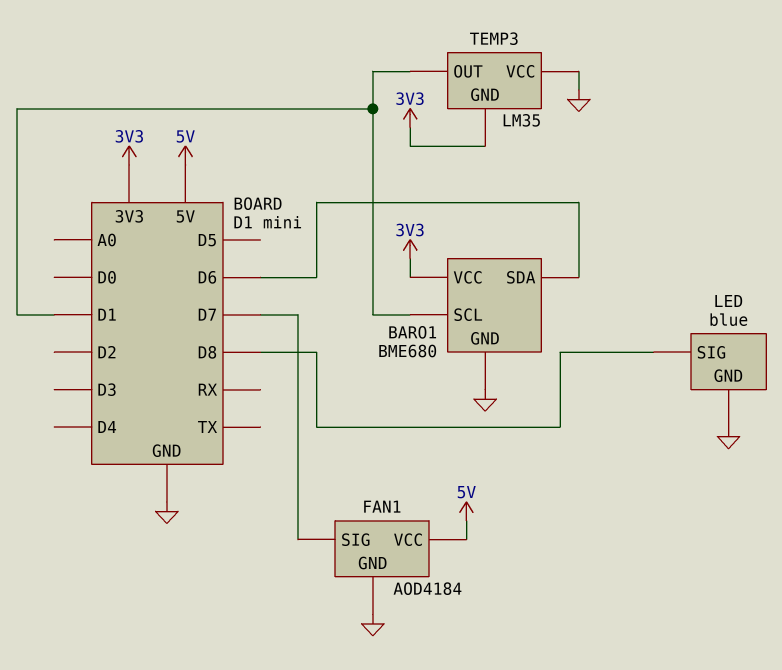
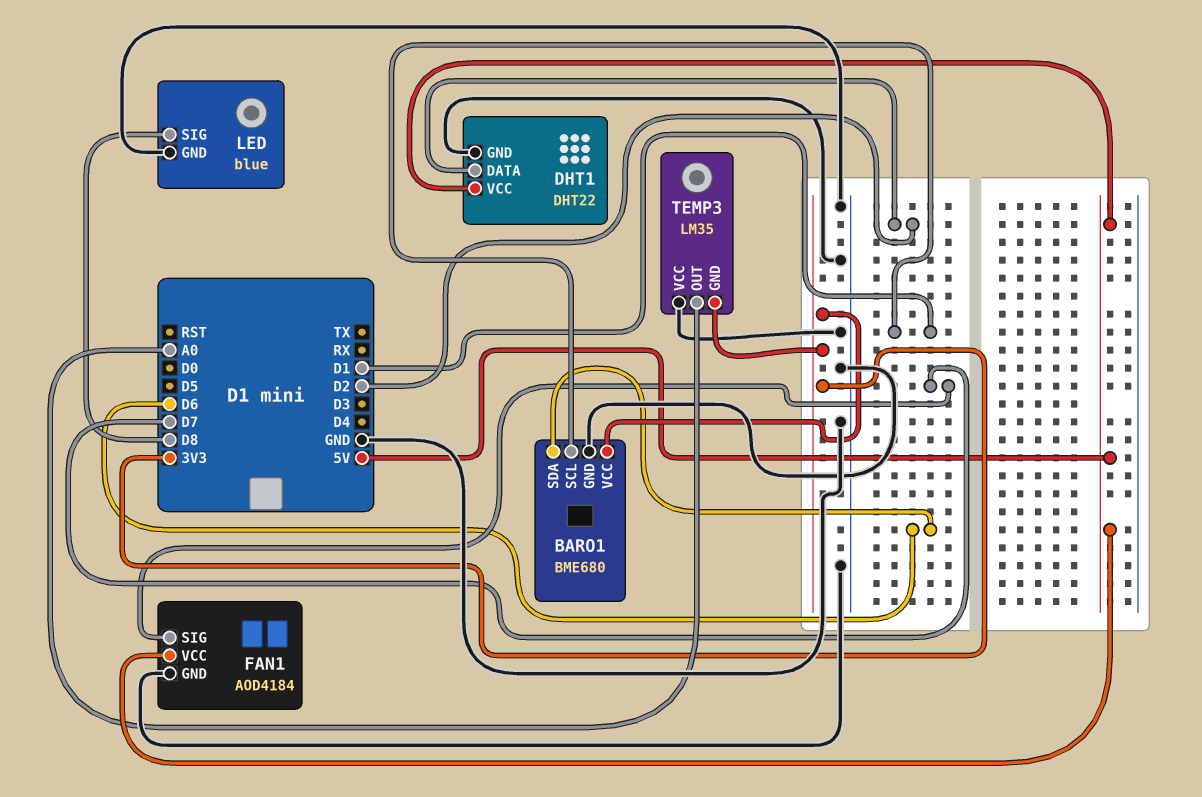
DHT1: none -> DHT22
DHT1 pin DATA: none -> D2
DHT1 pin GND: none -> GND
DHT1 pin VCC: none -> 5V
TEMP3 pin OUT: D1 -> A0

